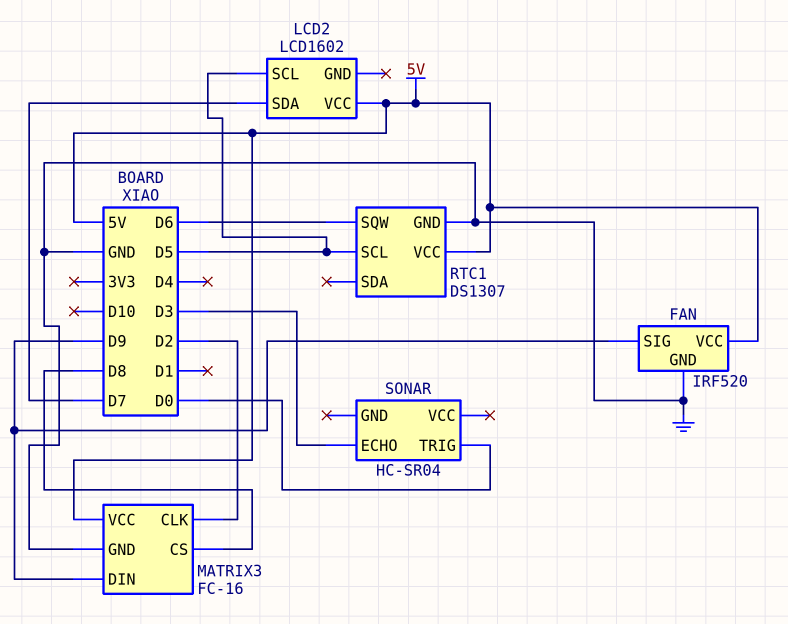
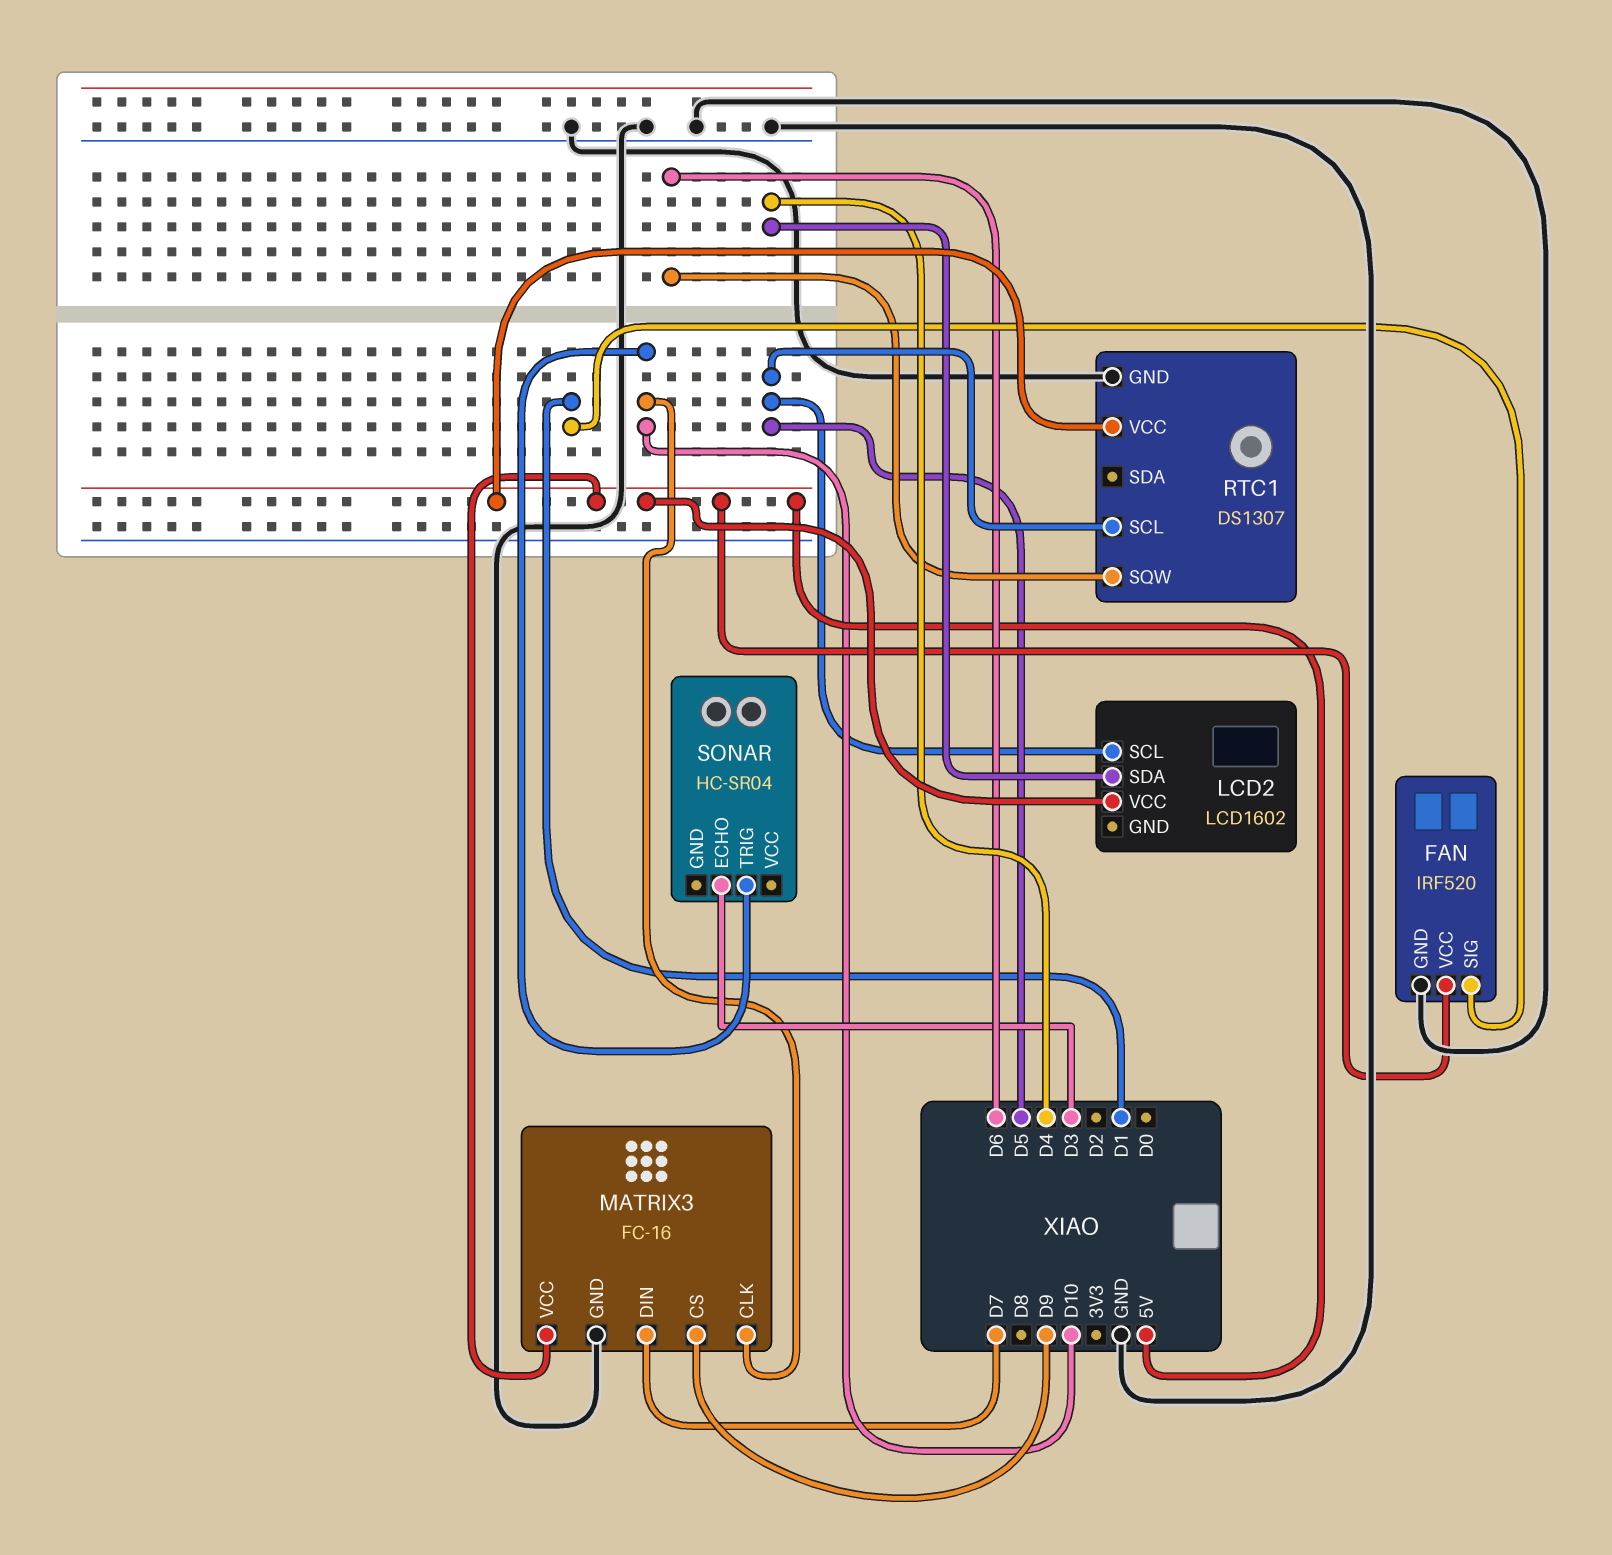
FAN pin SIG: D9 -> D1
LCD2 pin SDA: D7 -> D4
MATRIX3 pin CLK: D2 -> D10
MATRIX3 pin CS: D8 -> D9
MATRIX3 pin DIN: D9 -> D7
SONAR pin TRIG: D0 -> D10

